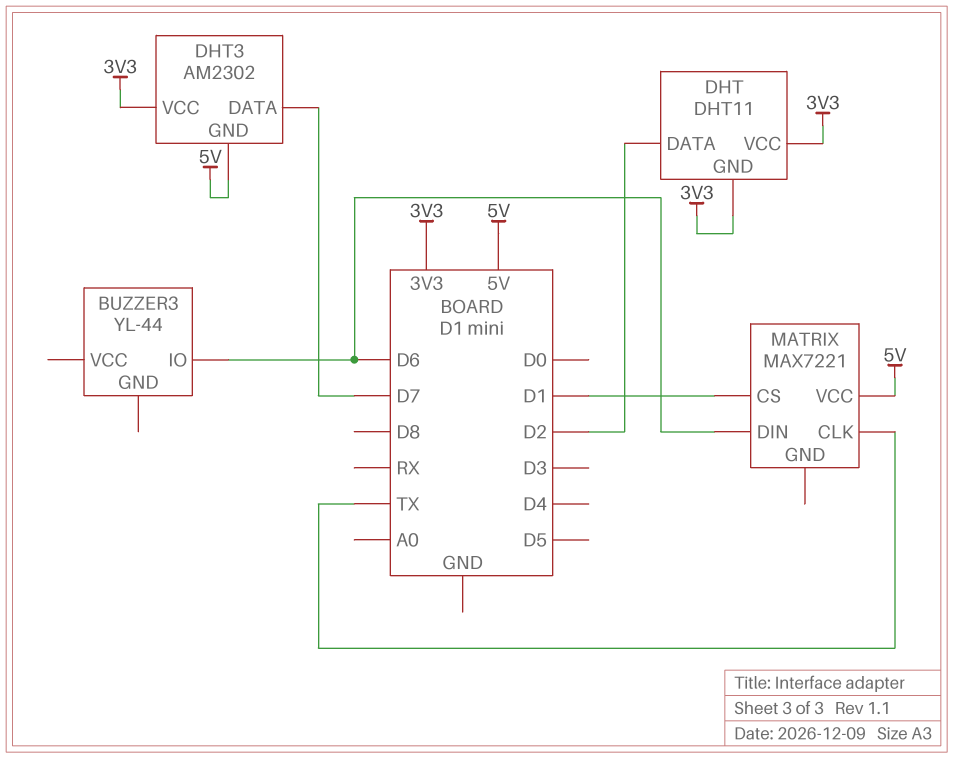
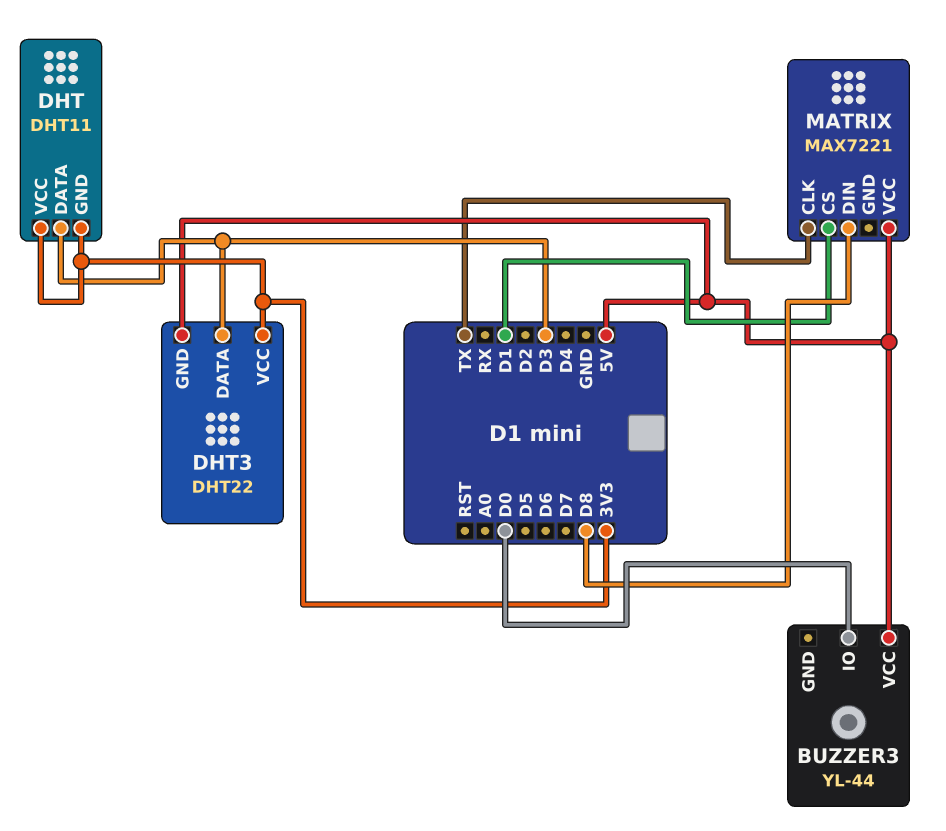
BUZZER3 pin IO: D6 -> D0
BUZZER3 pin VCC: none -> 5V
DHT pin DATA: D2 -> D3
DHT3: AM2302 -> DHT22
DHT3 pin DATA: D7 -> D3
MATRIX pin DIN: D6 -> D8

